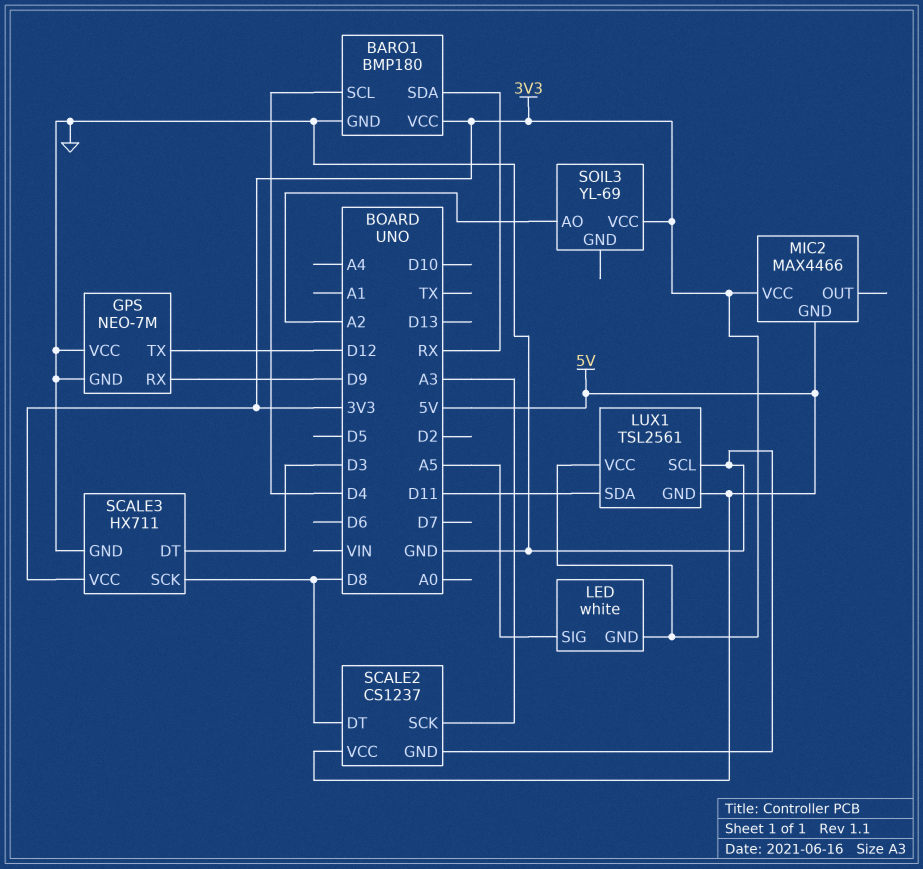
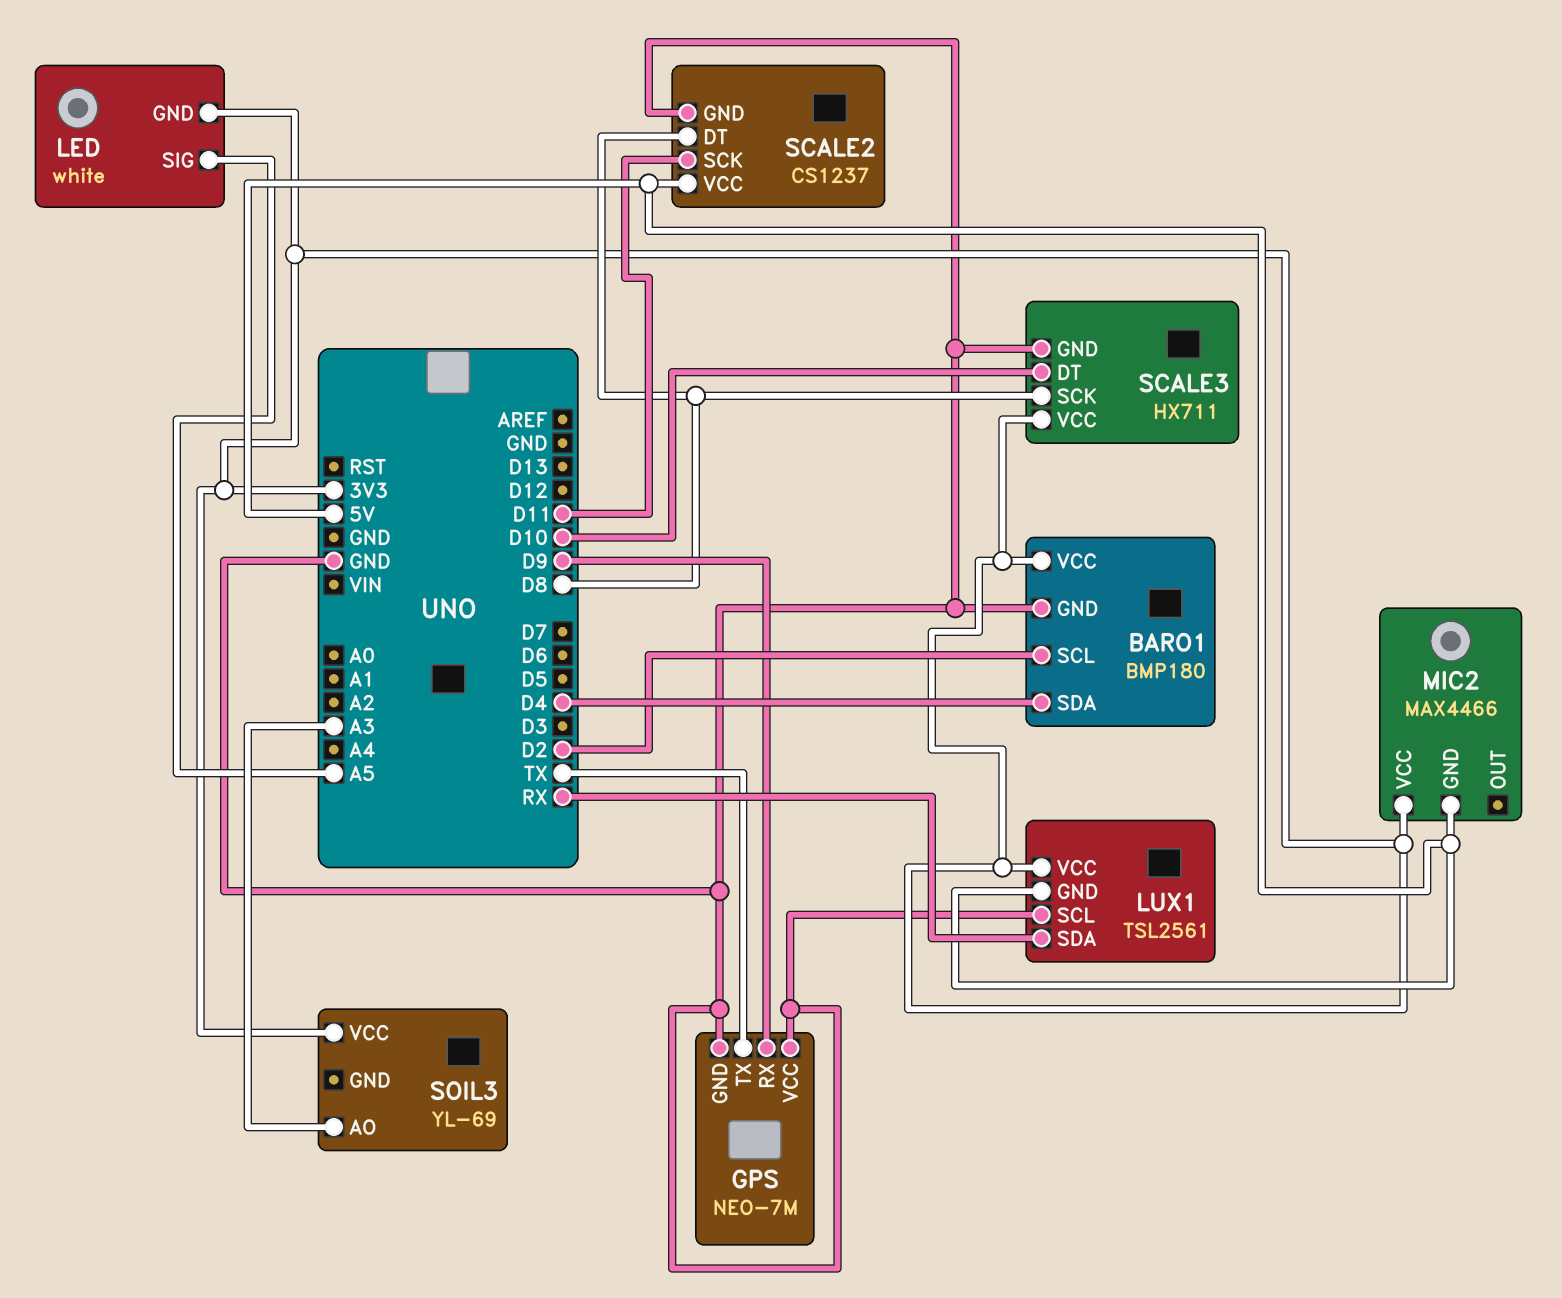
BARO1 pin SCL: D4 -> D2
BARO1 pin SDA: RX -> D4
GPS pin TX: D12 -> TX
LUX1 pin SDA: D11 -> RX
SCALE2 pin SCK: A3 -> D11
SCALE3 pin DT: D3 -> D10
SOIL3 pin AO: A2 -> A3

